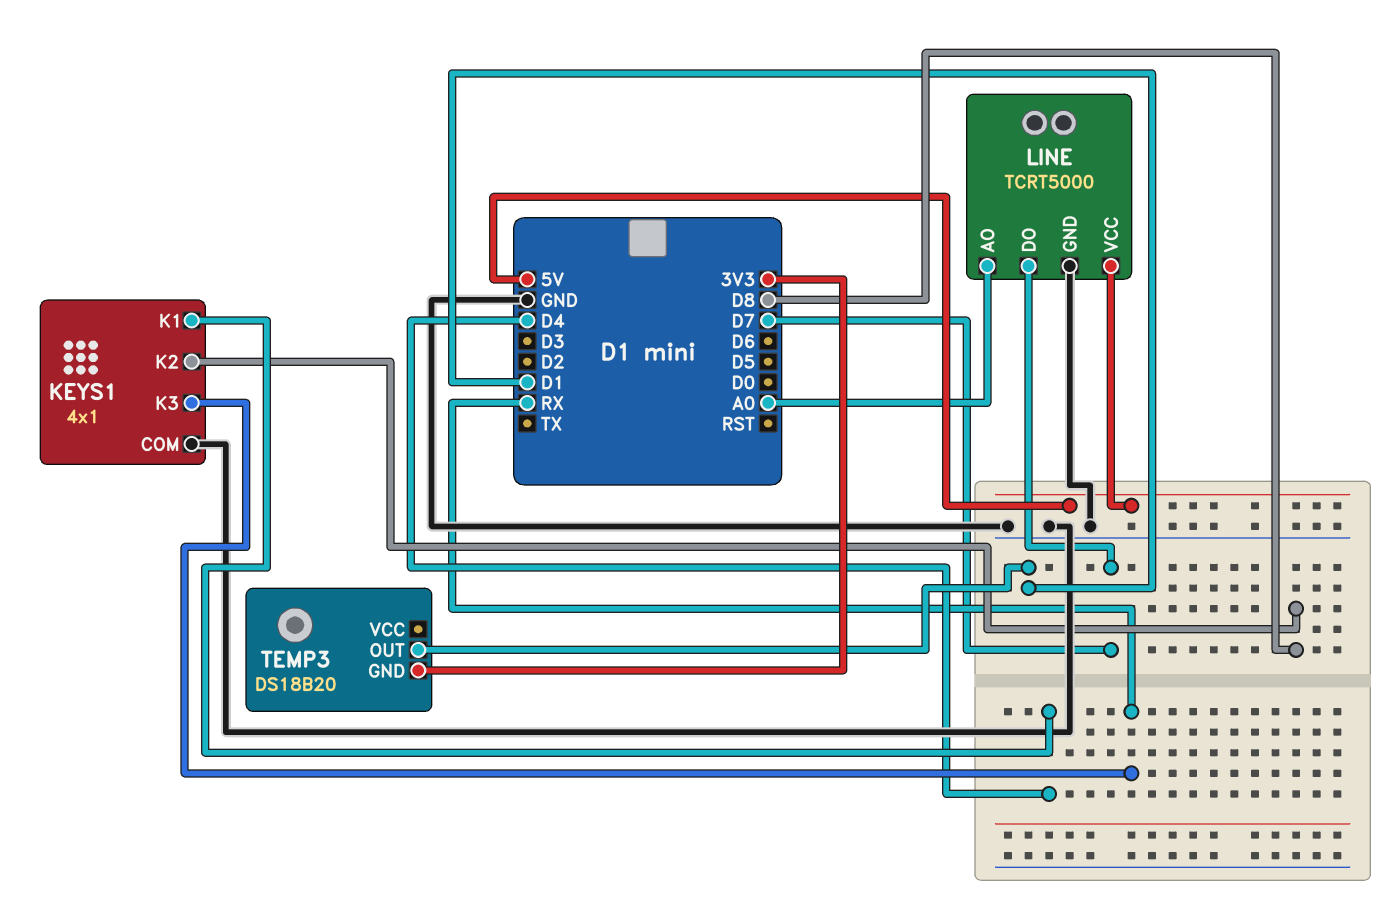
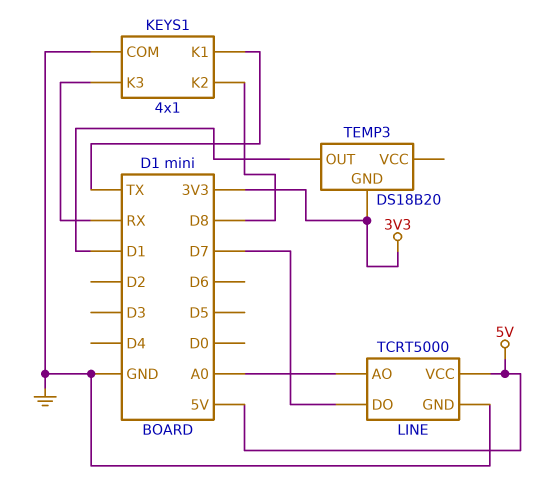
KEYS1 pin K1: D4 -> TX

